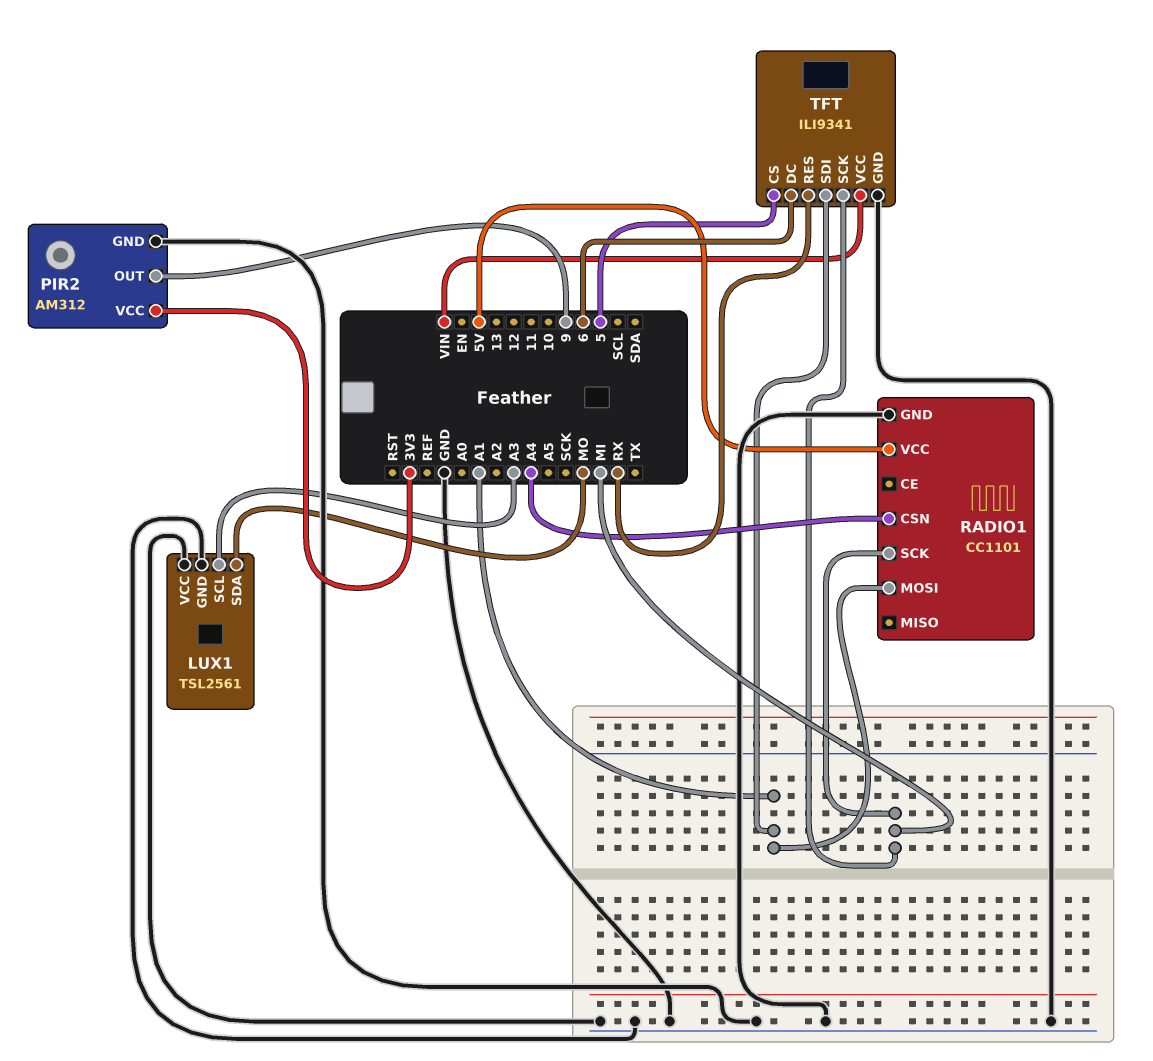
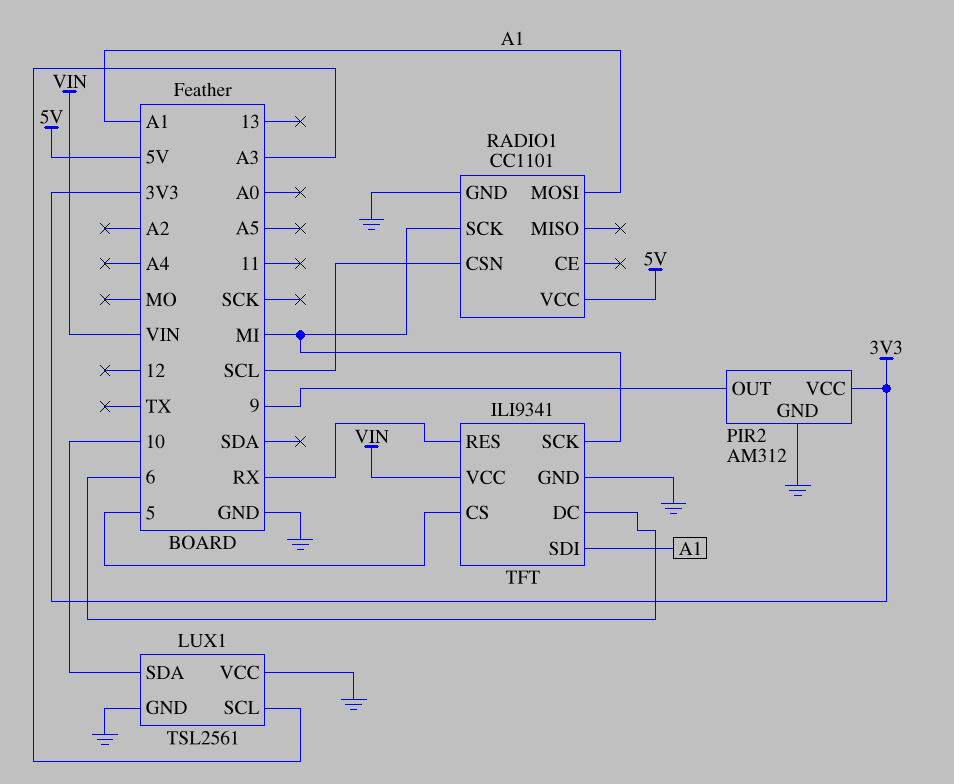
LUX1 pin SDA: MO -> 10
RADIO1 pin CSN: A4 -> SCL

